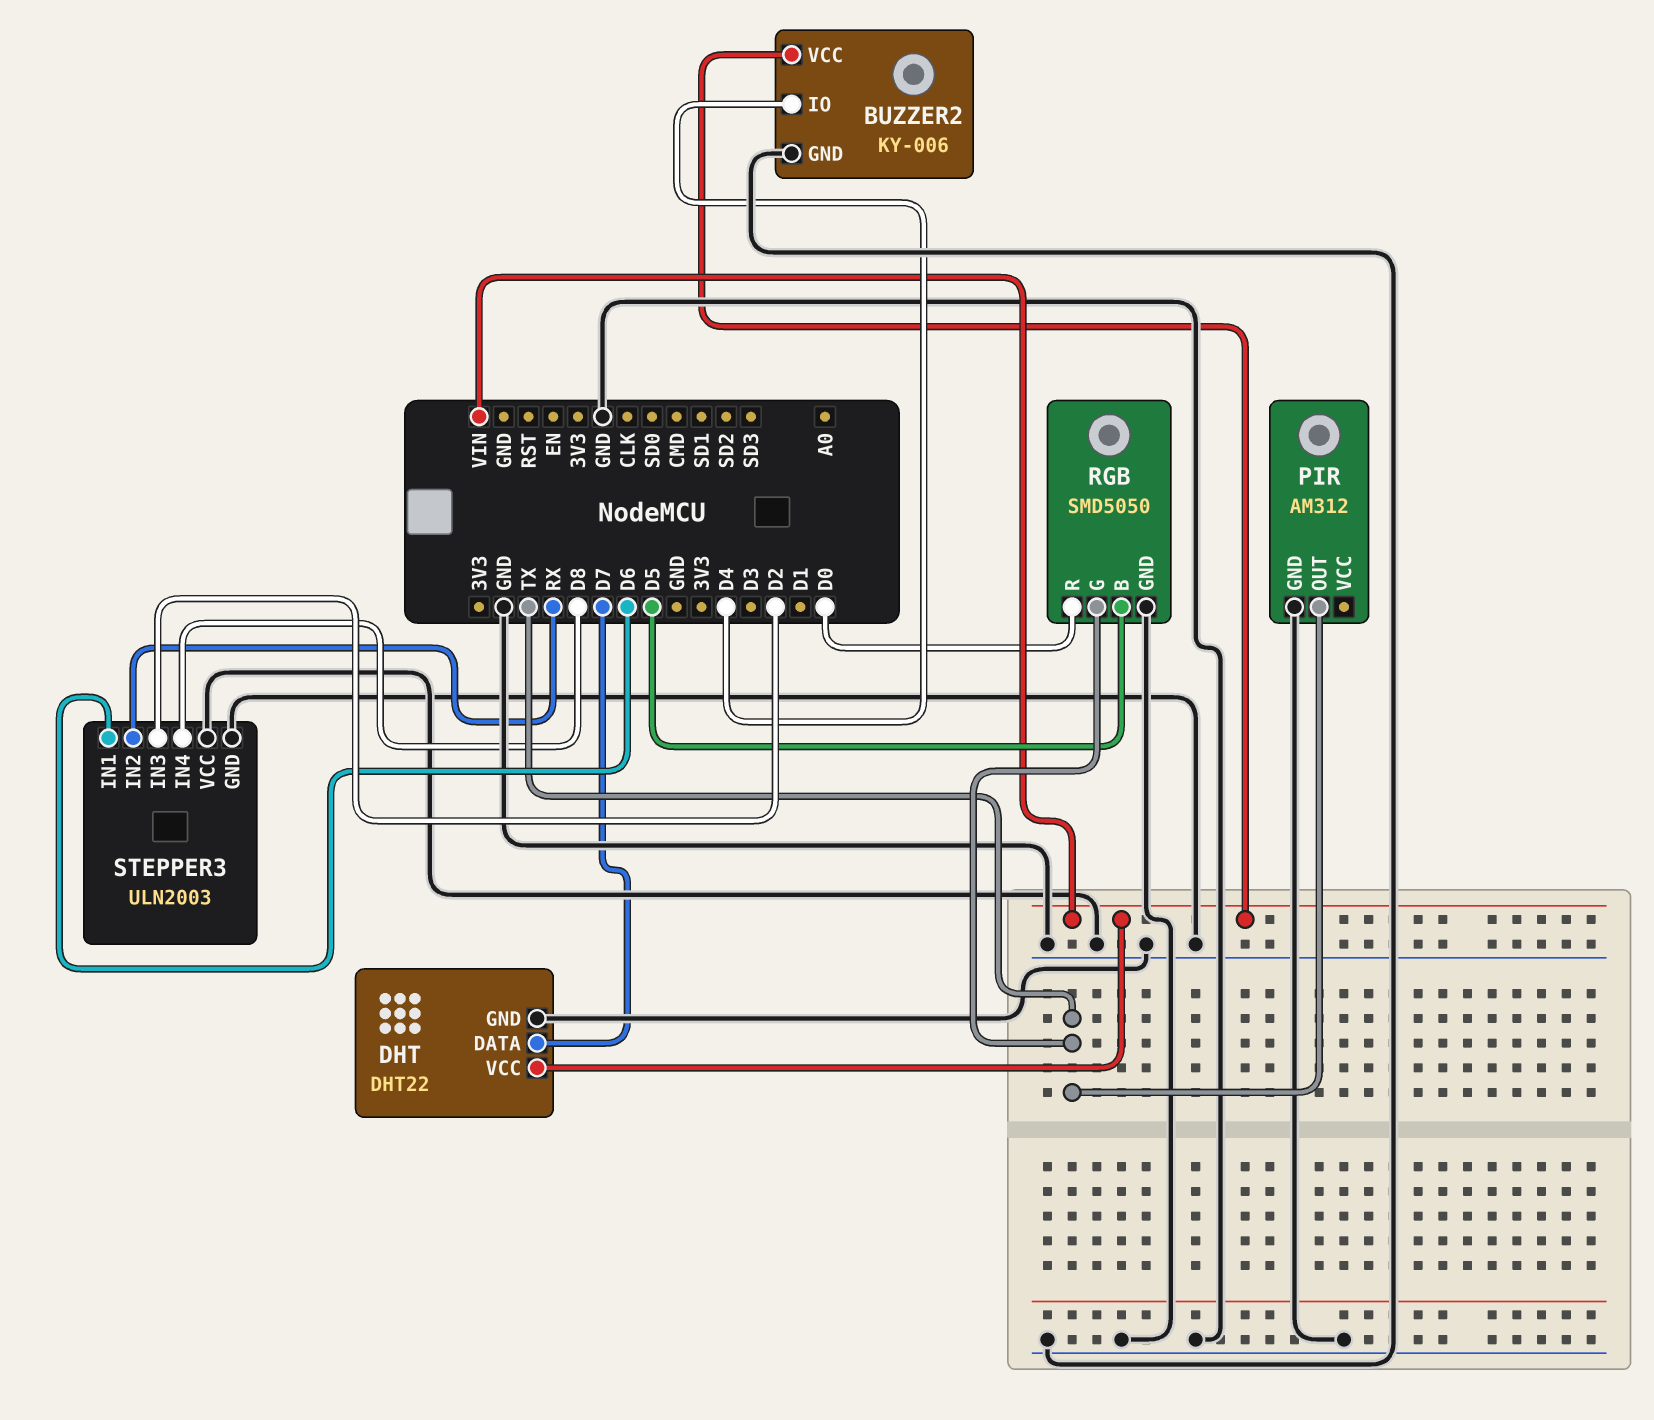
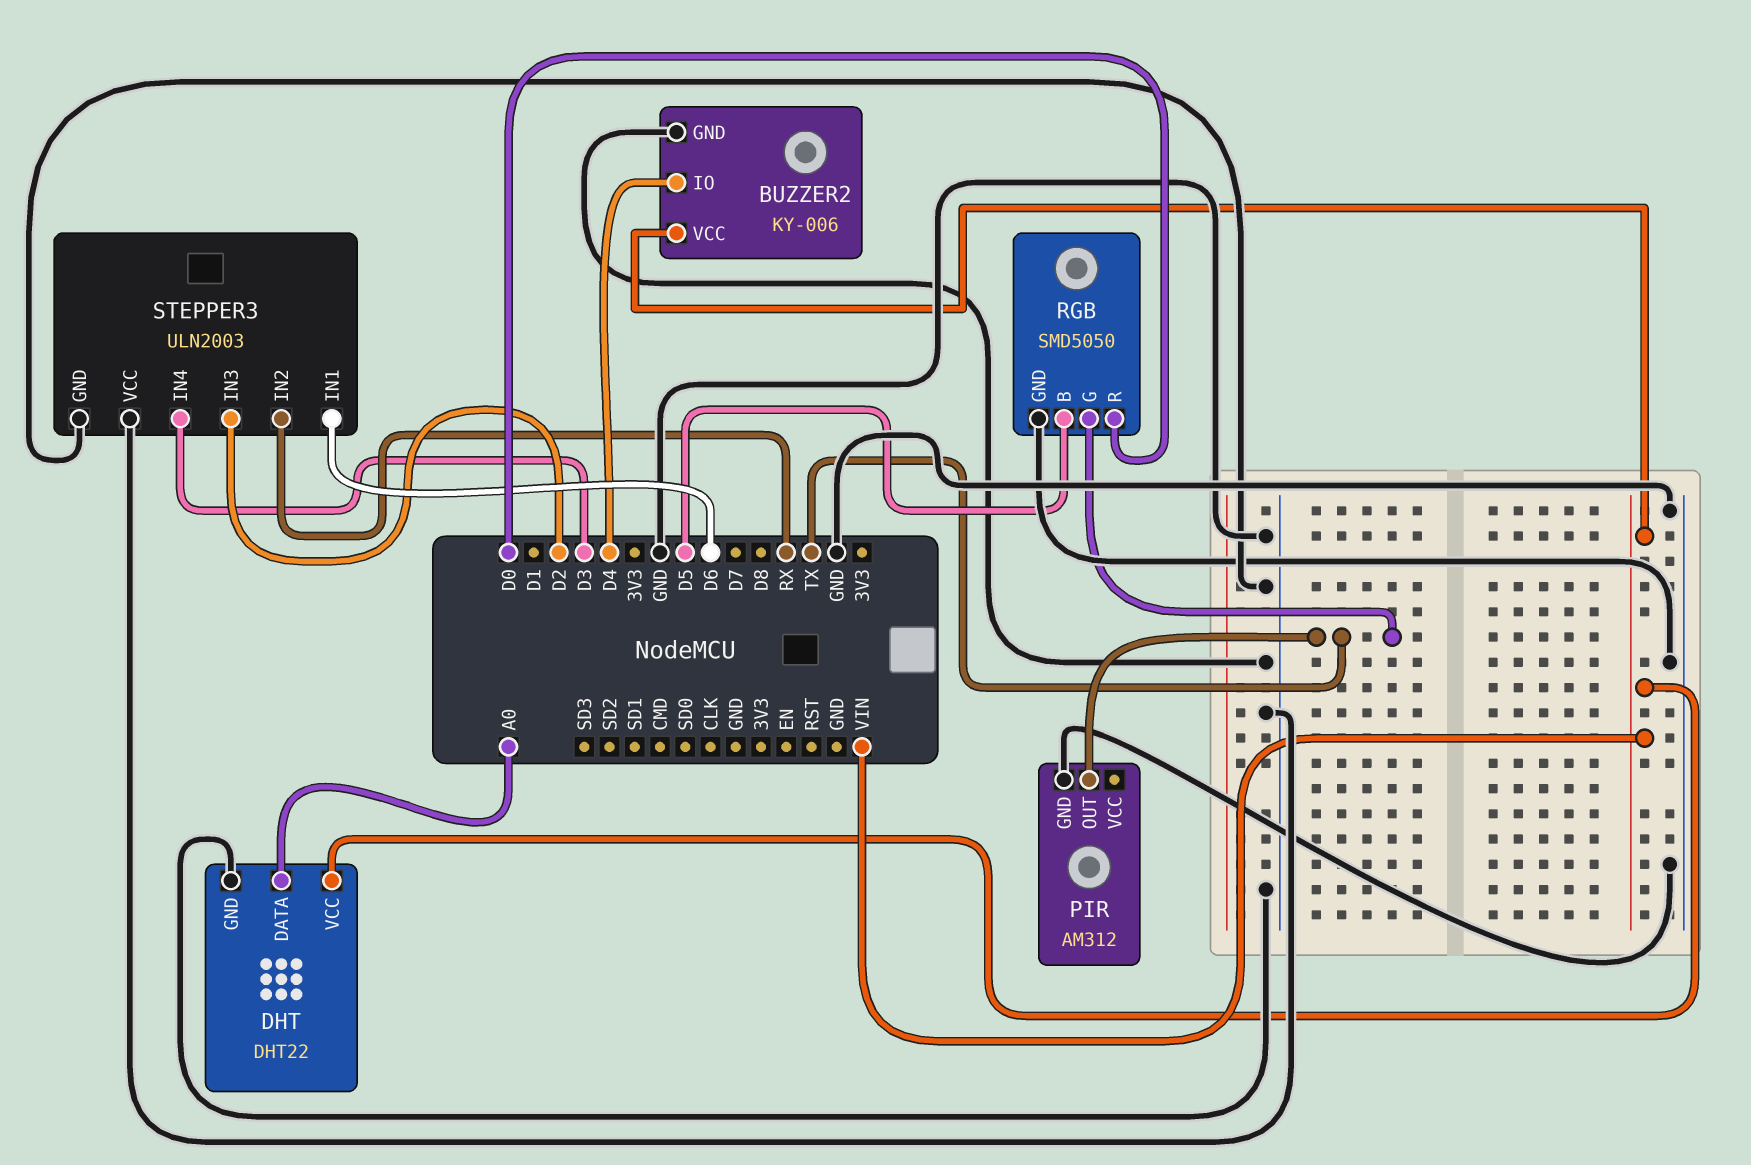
DHT pin DATA: D7 -> A0
STEPPER3 pin IN4: D8 -> D3

